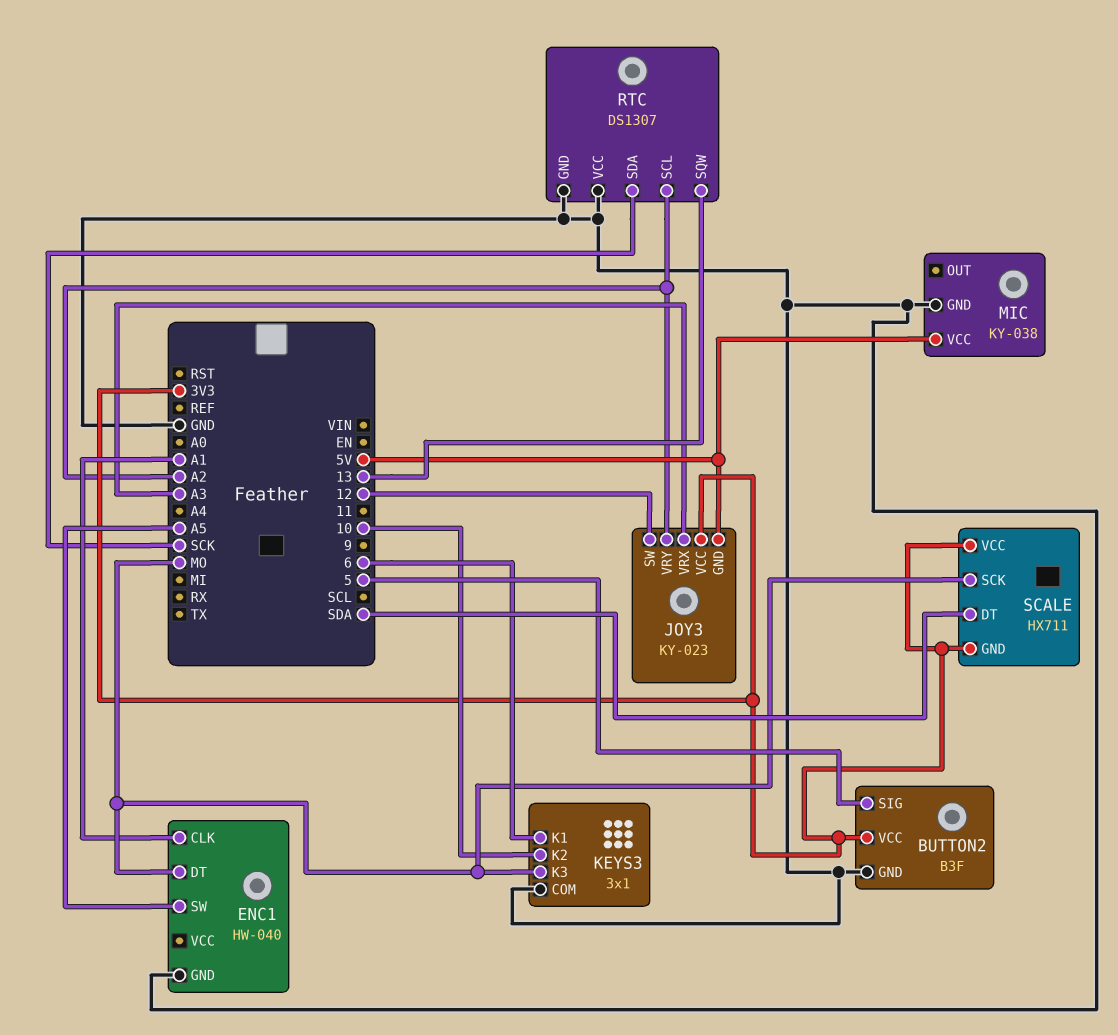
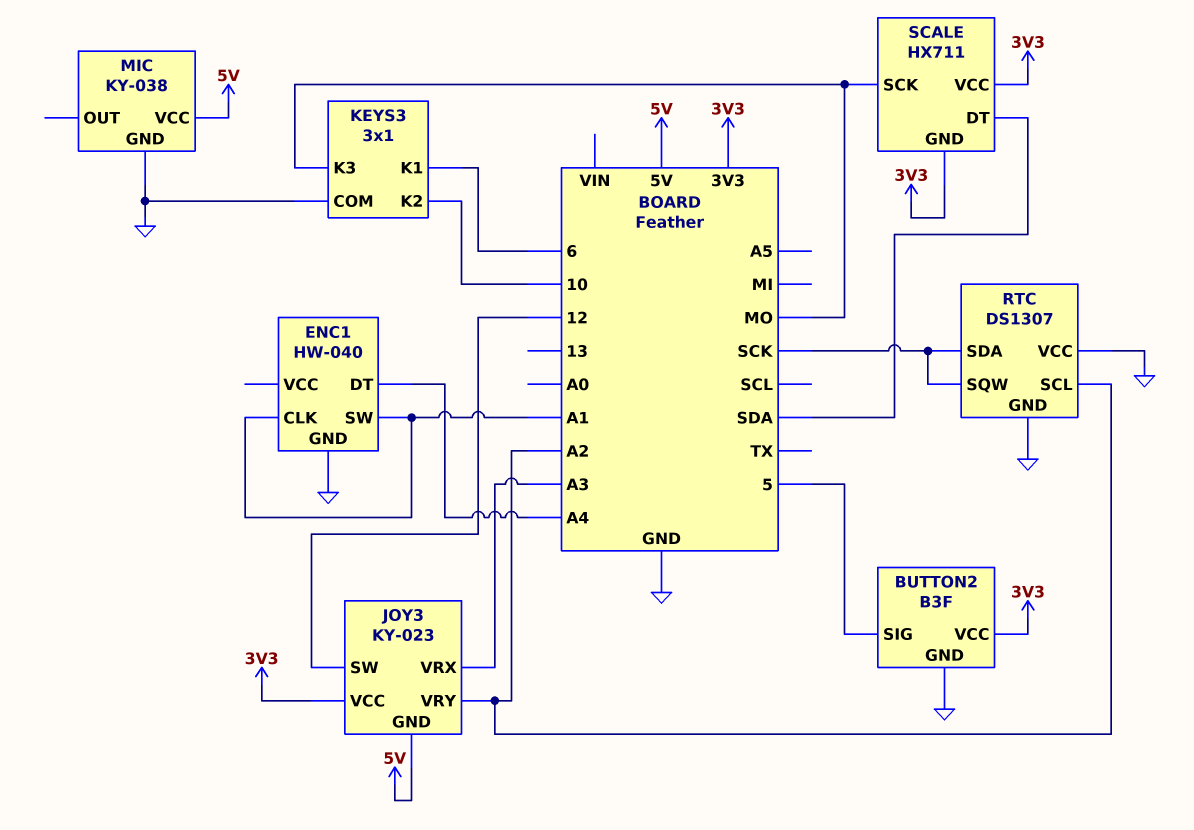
ENC1 pin DT: MO -> A4
ENC1 pin SW: A5 -> A1
RTC pin SQW: 13 -> SCK

